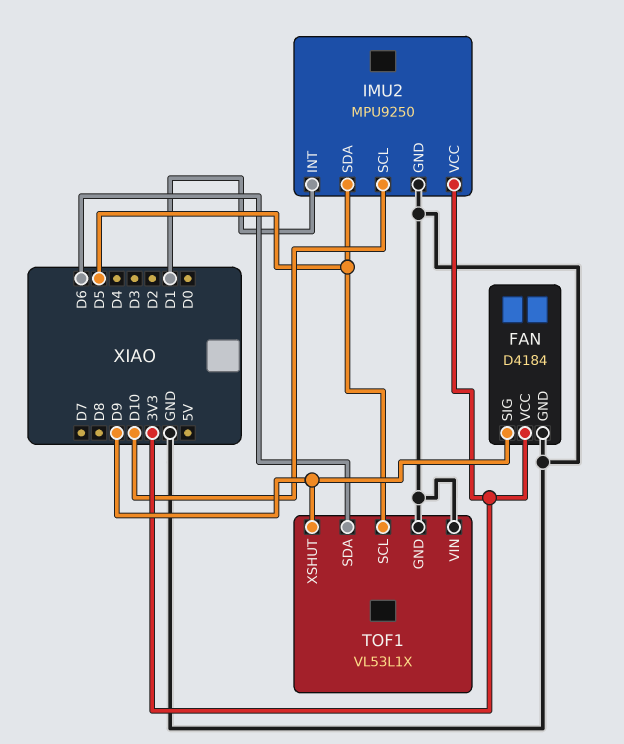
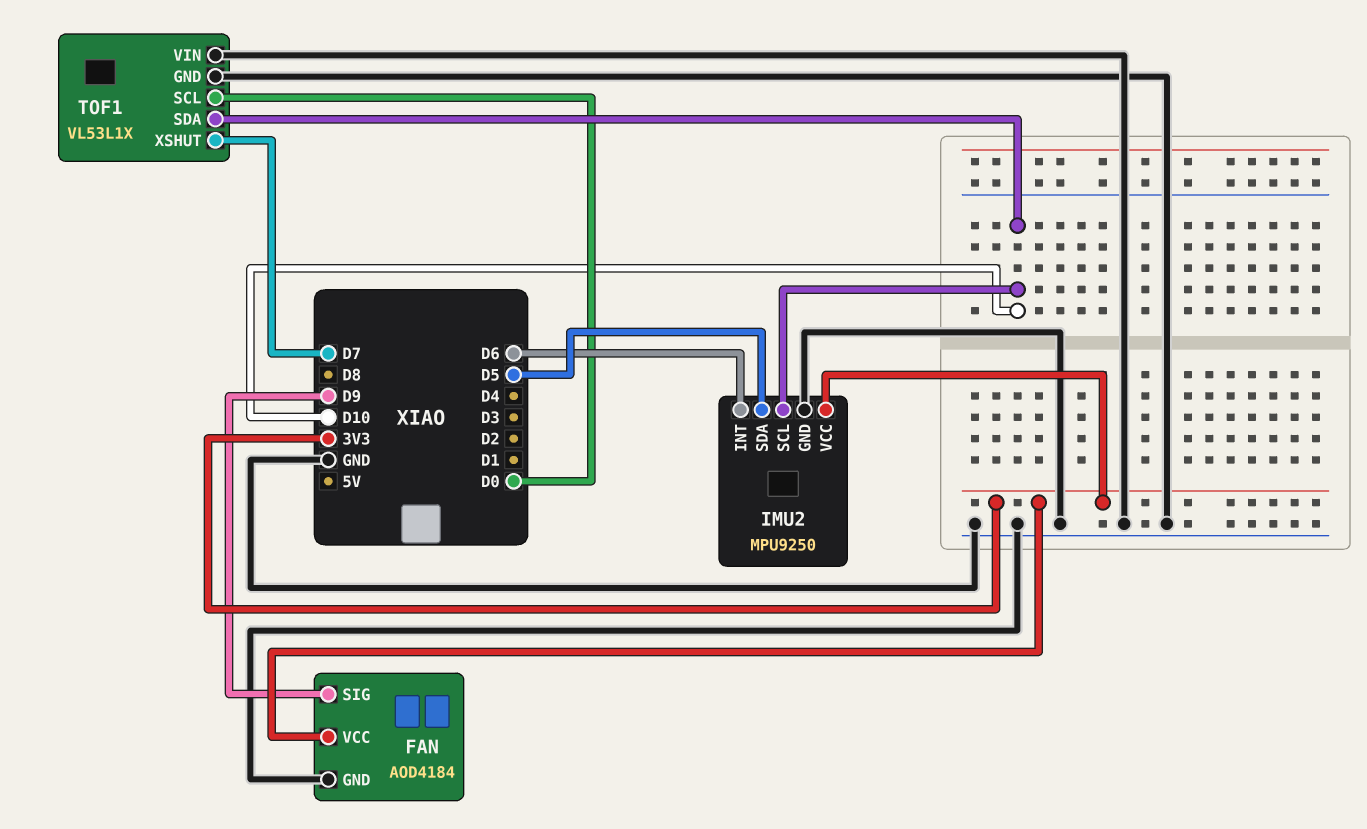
FAN: D4184 -> AOD4184
IMU2 pin INT: D1 -> D6
TOF1 pin SCL: D5 -> D0
TOF1 pin SDA: D6 -> D10
TOF1 pin XSHUT: D9 -> D7

